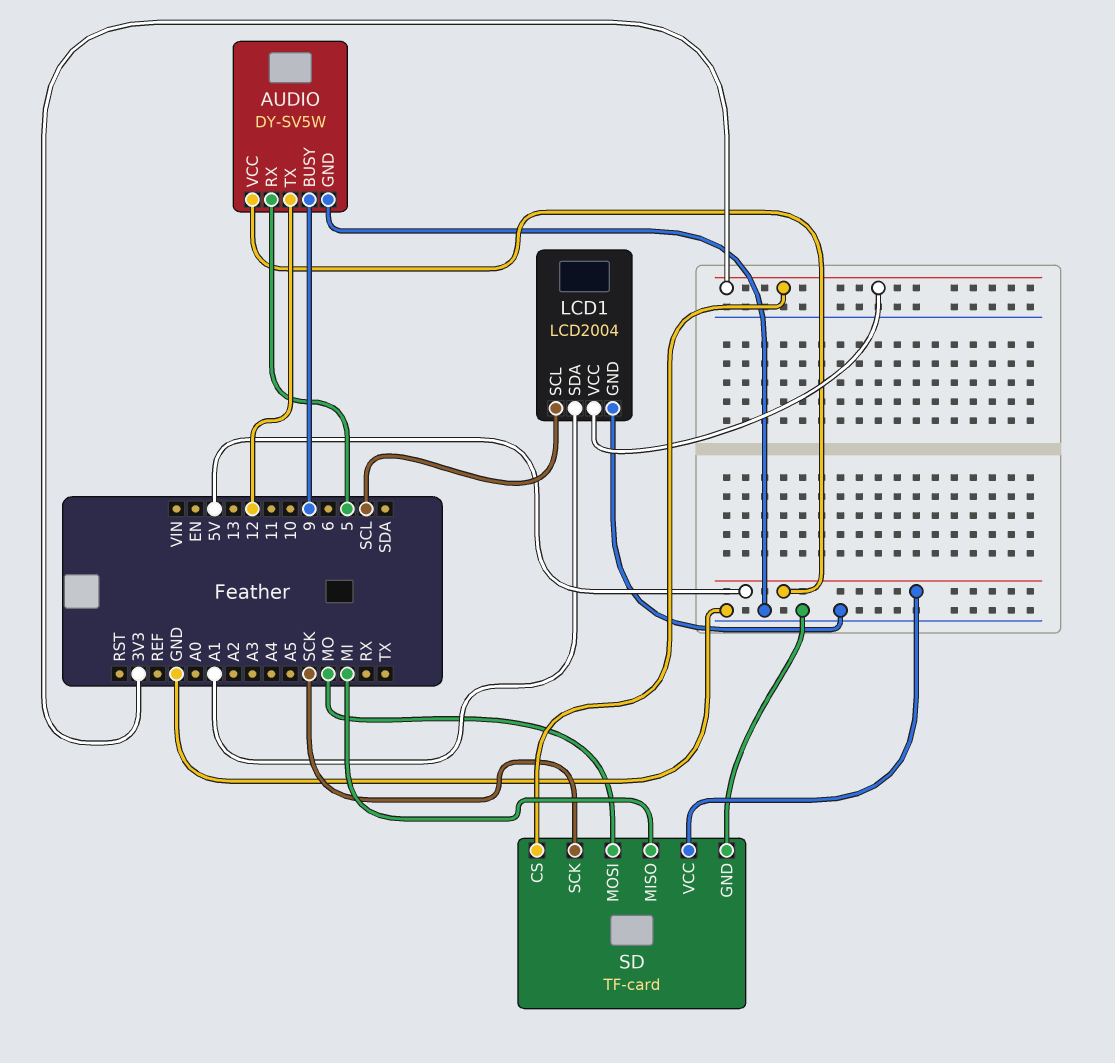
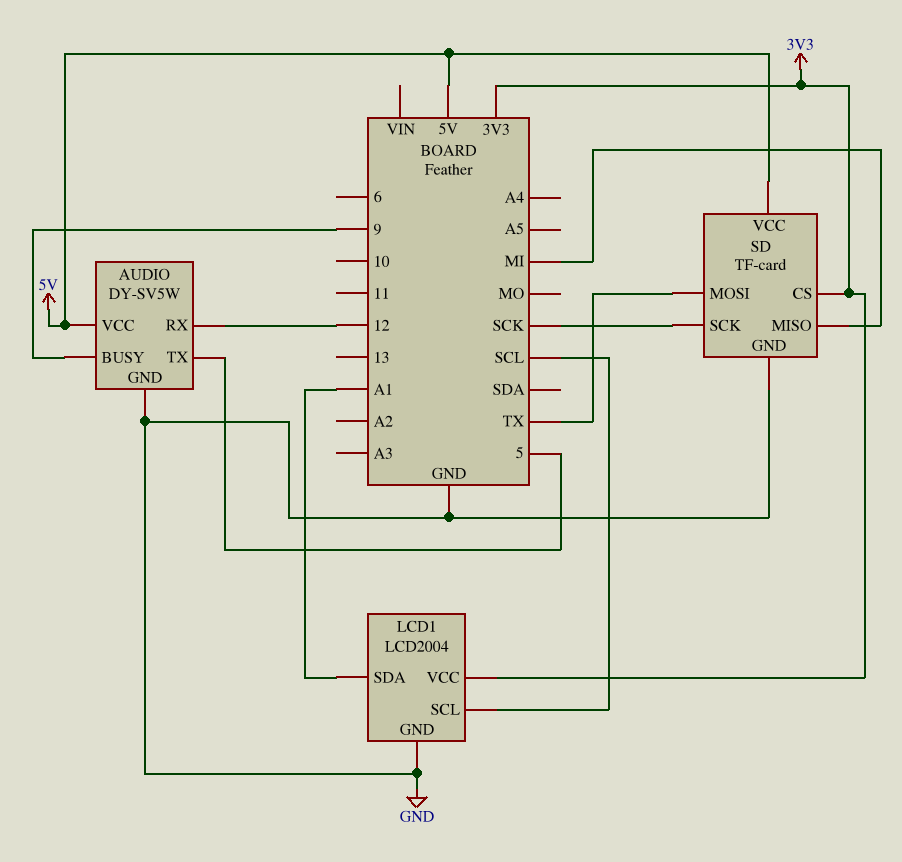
AUDIO pin RX: 5 -> 12
AUDIO pin TX: 12 -> 5
SD pin MOSI: MO -> TX

